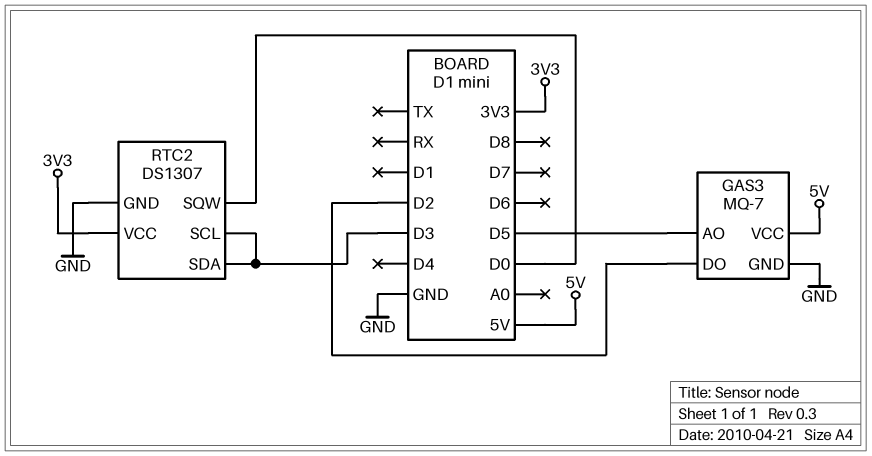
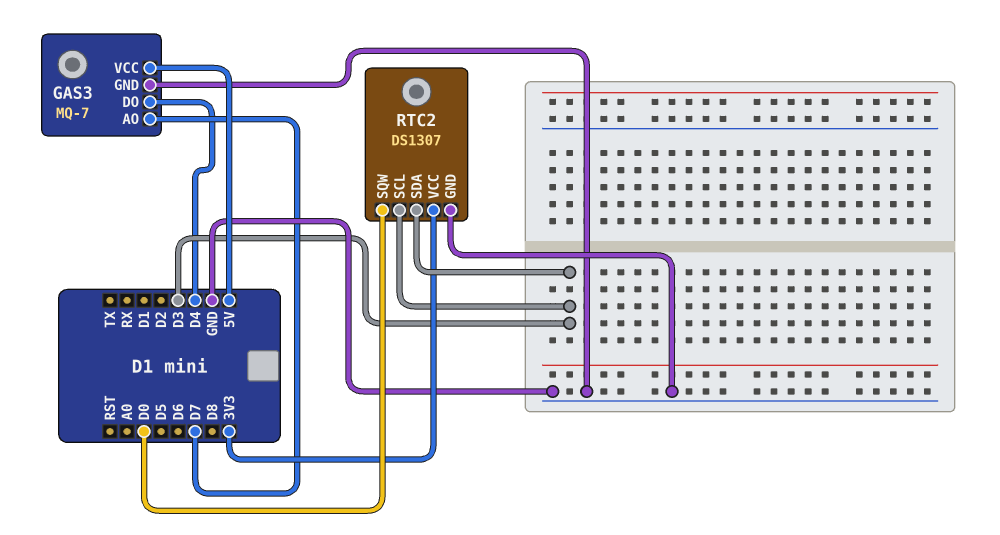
GAS3 pin AO: D5 -> D7
GAS3 pin DO: D2 -> D4

